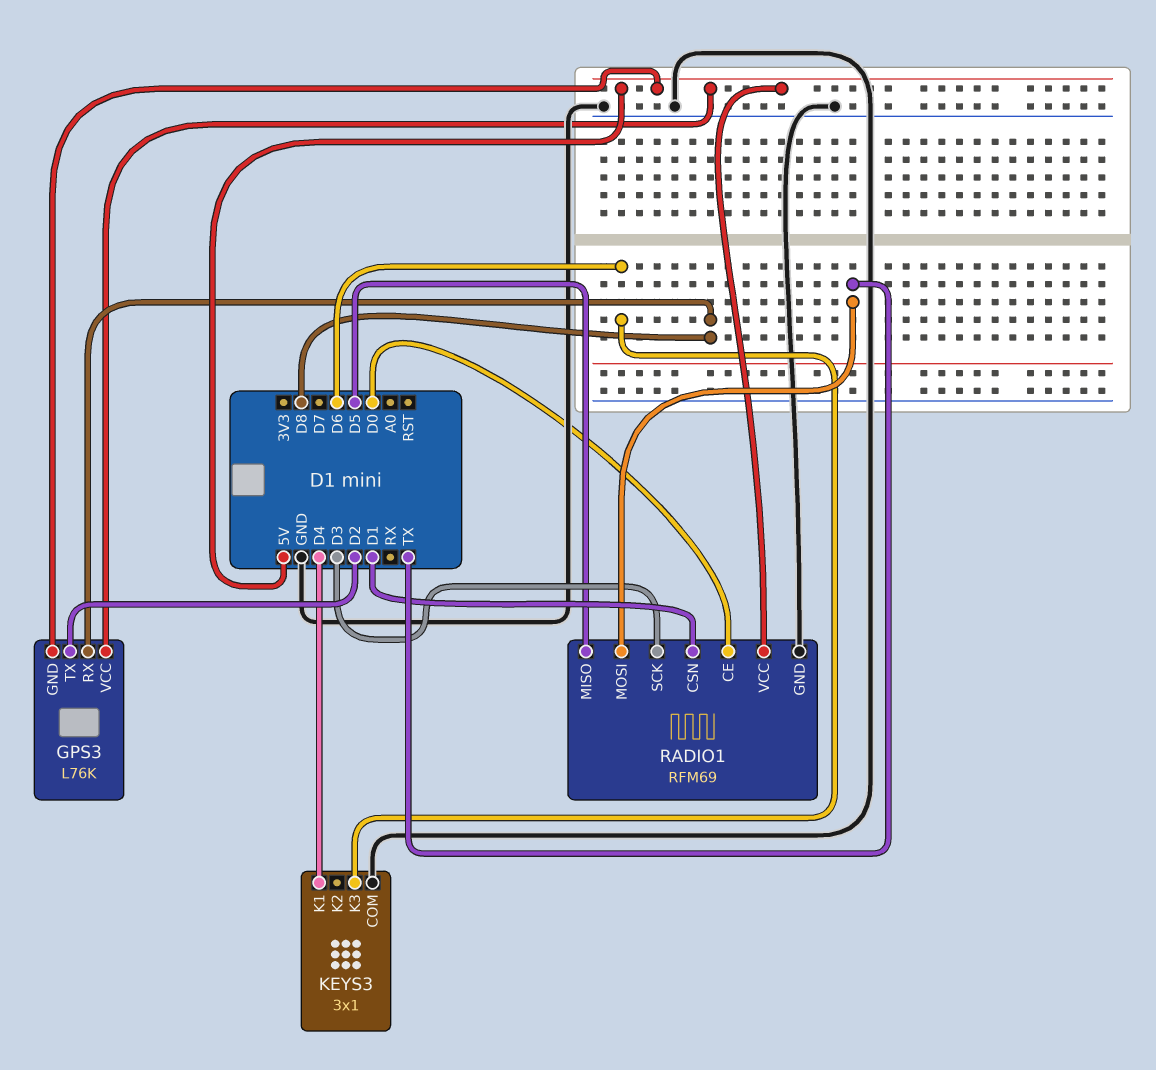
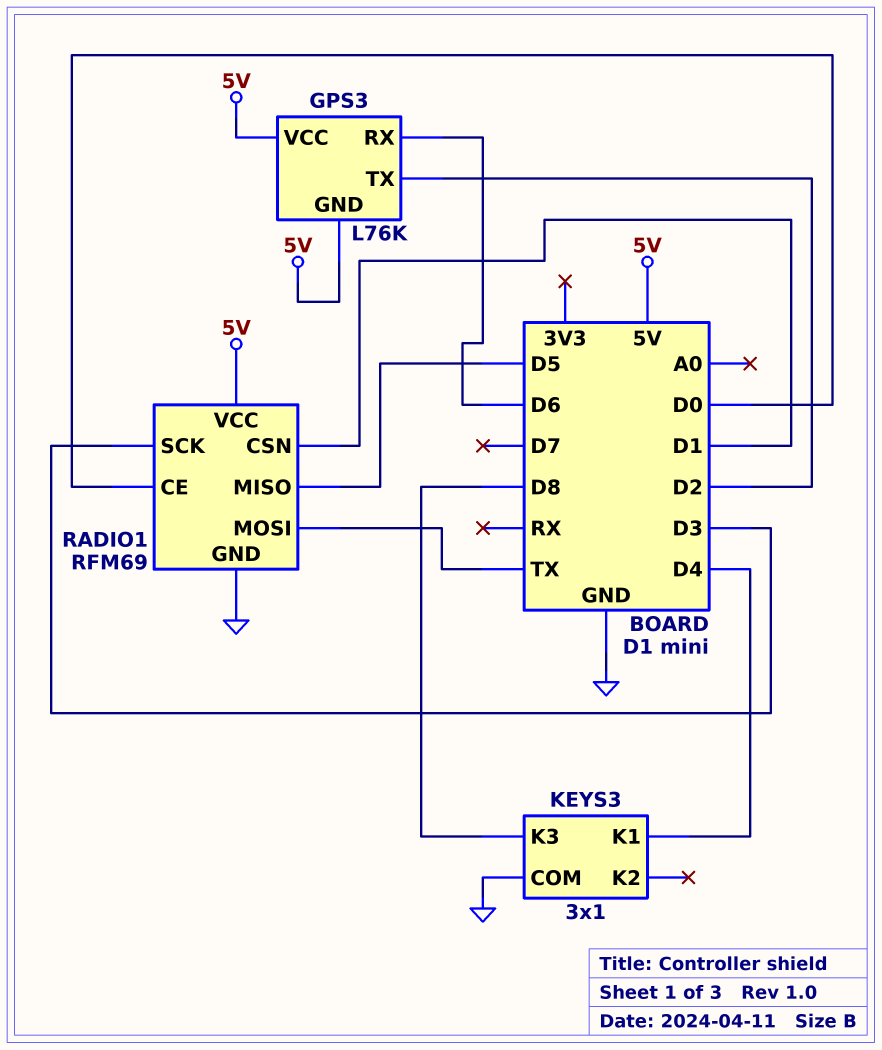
GPS3 pin RX: D8 -> D6
KEYS3 pin K3: D6 -> D8

